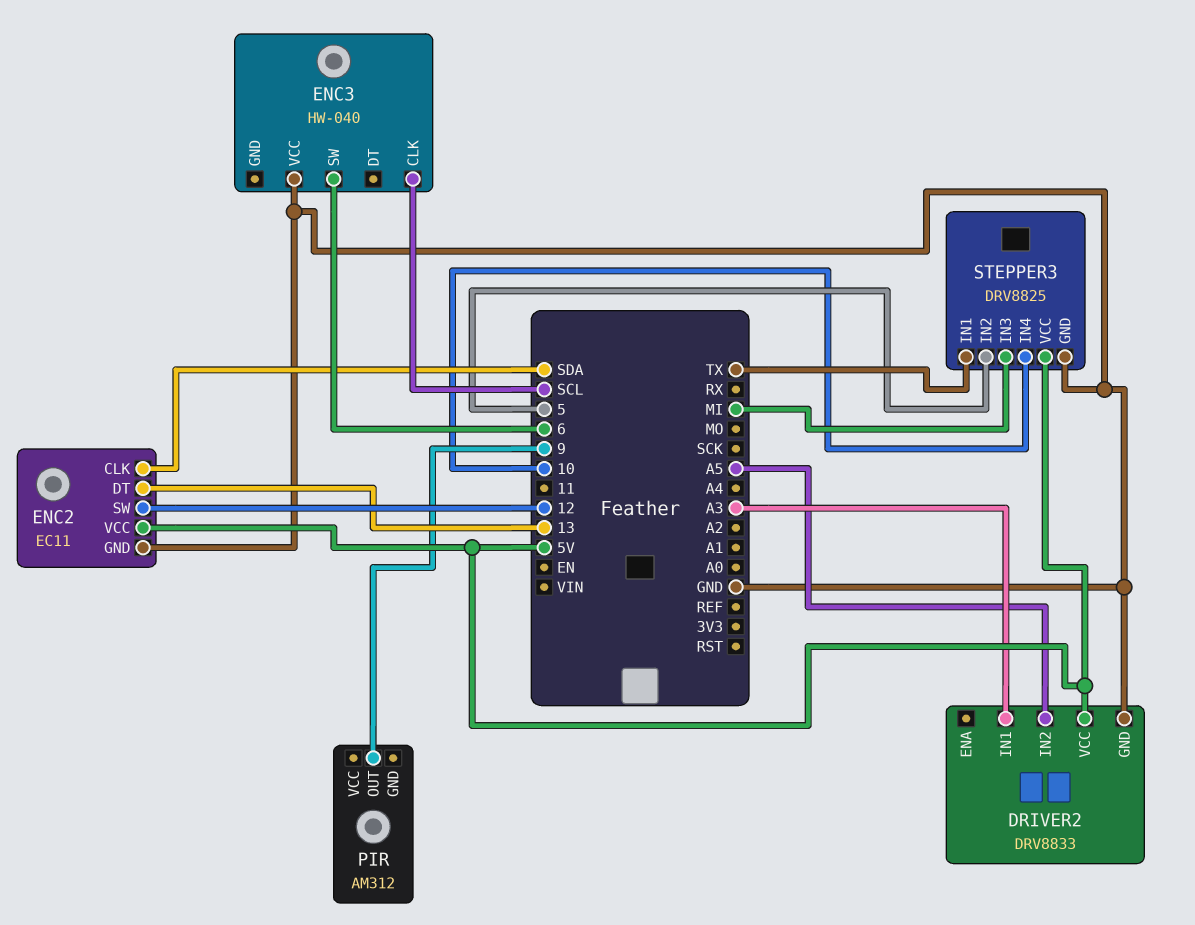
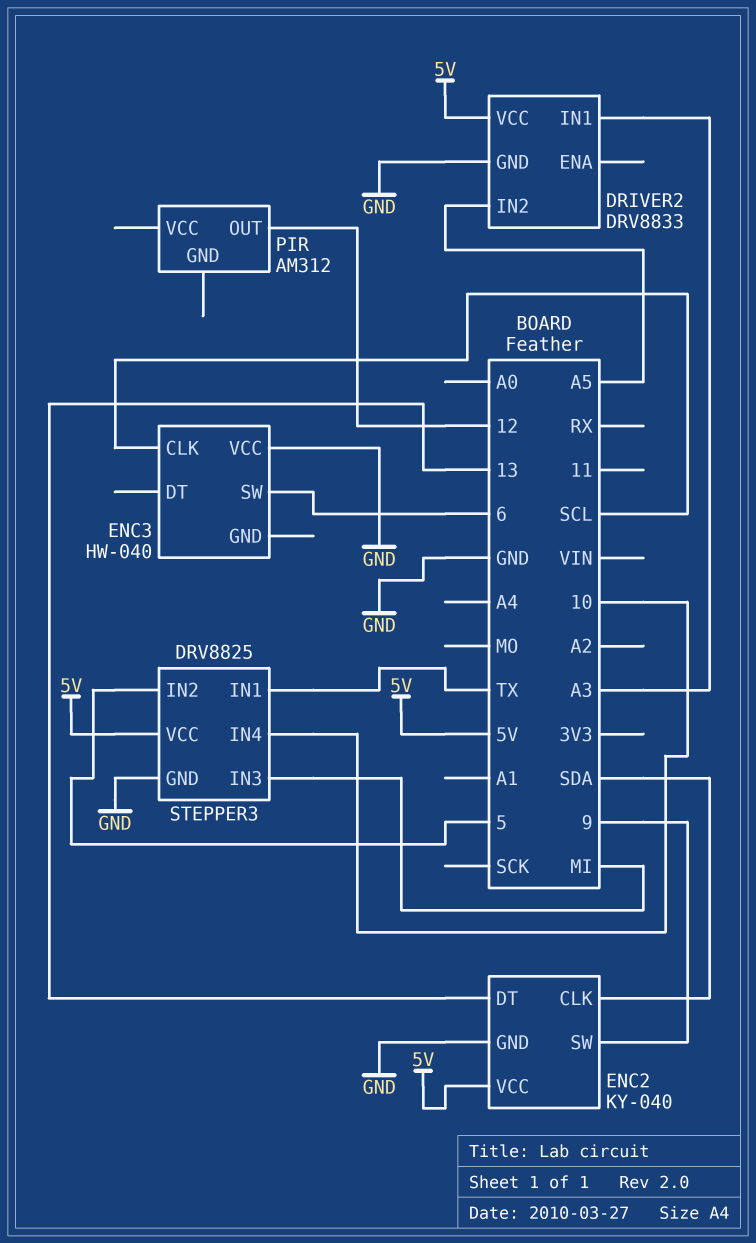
ENC2: EC11 -> KY-040
ENC2 pin SW: 12 -> 9
PIR pin OUT: 9 -> 12

